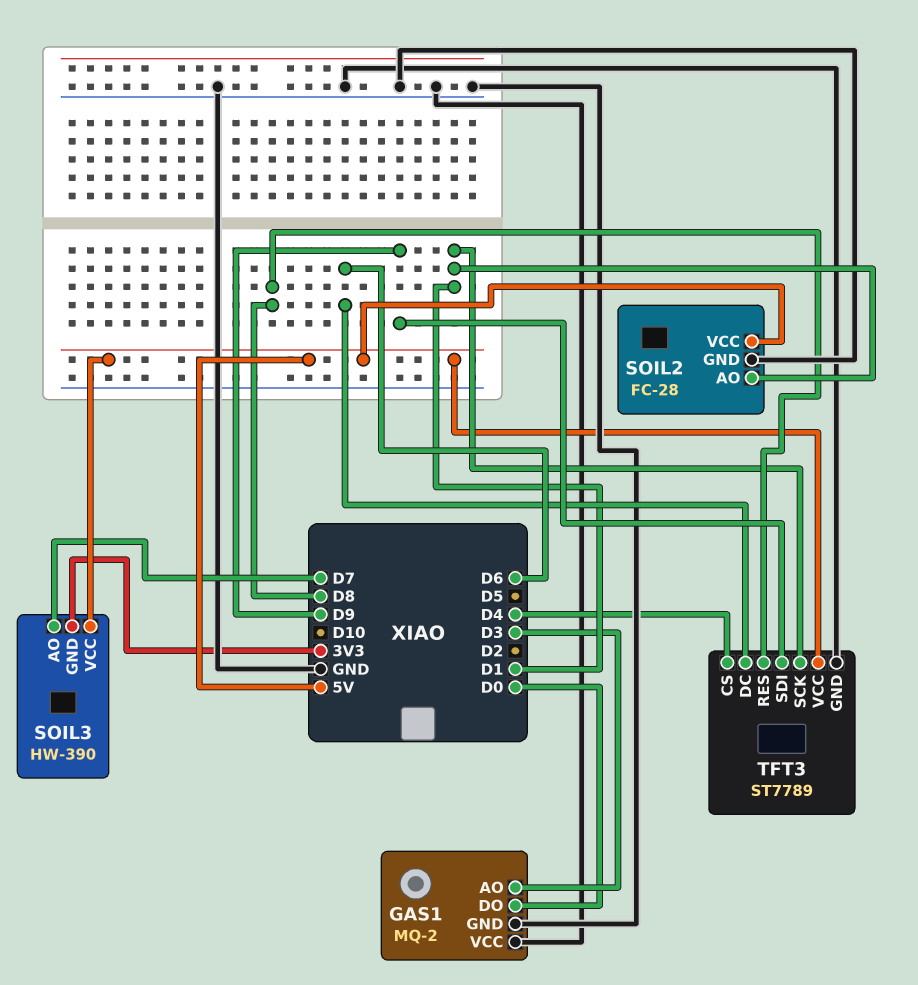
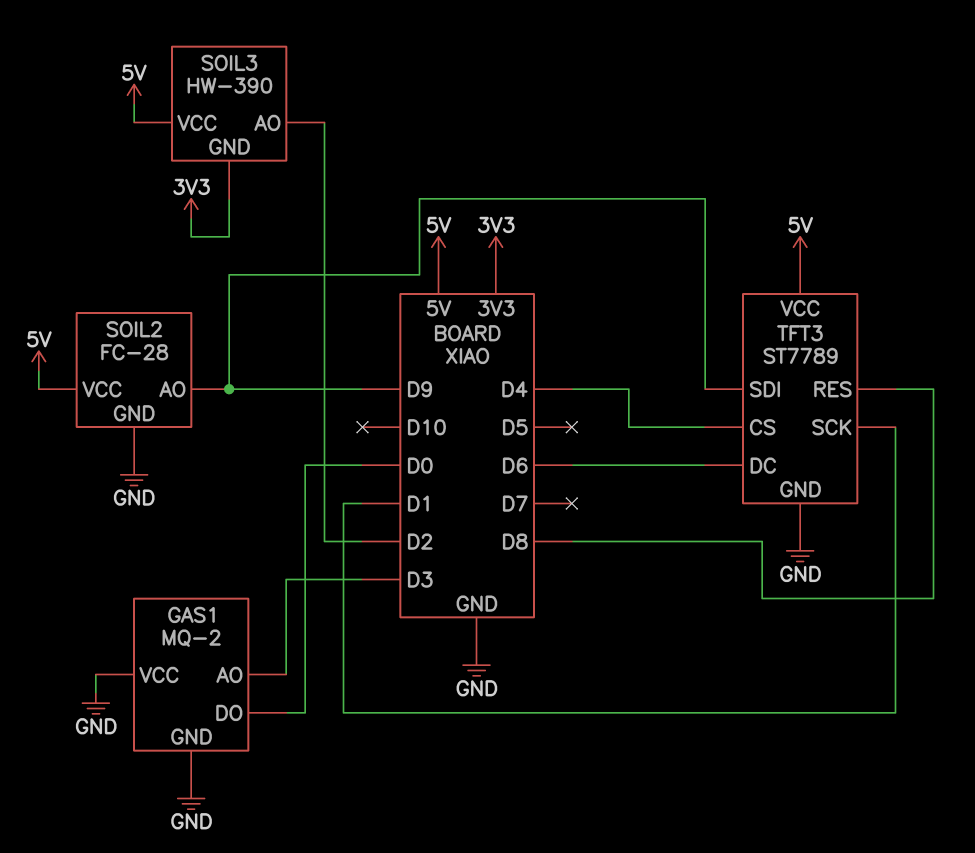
SOIL2 pin AO: D1 -> D9
SOIL3 pin AO: D7 -> D2

